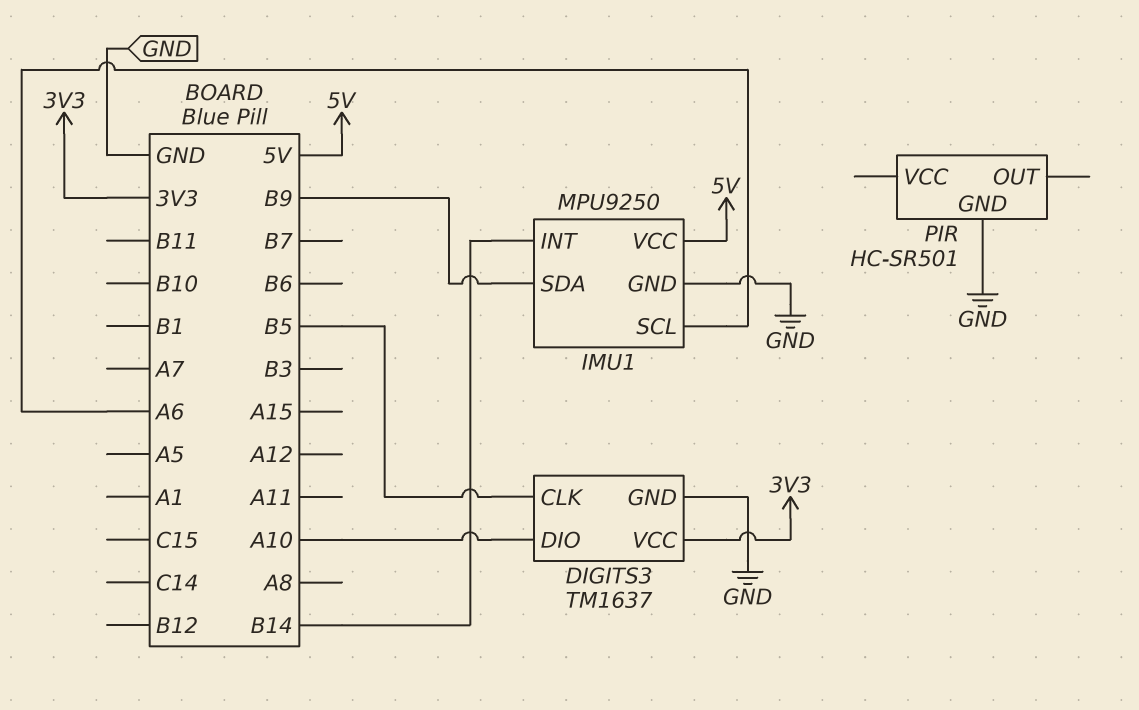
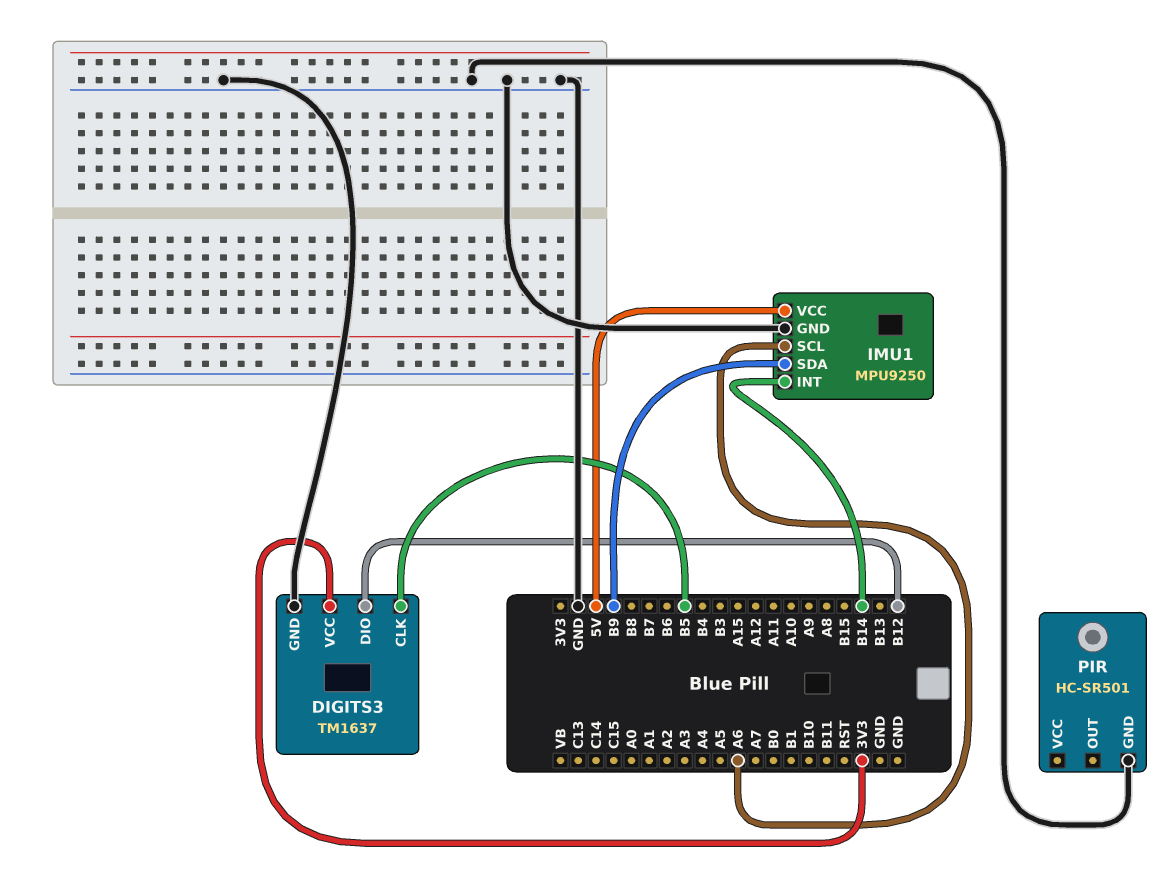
DIGITS3 pin DIO: A10 -> B12

